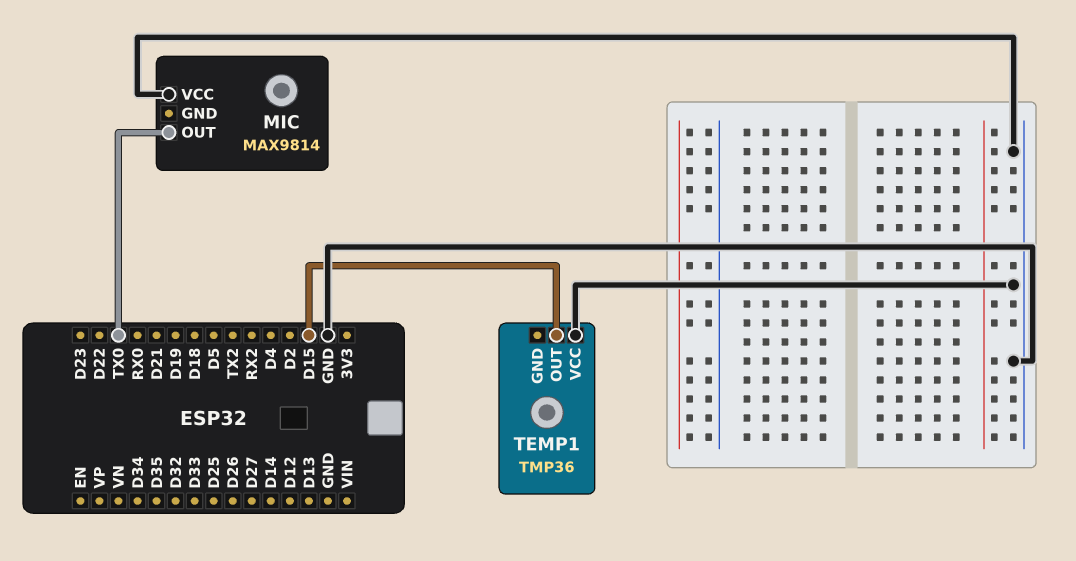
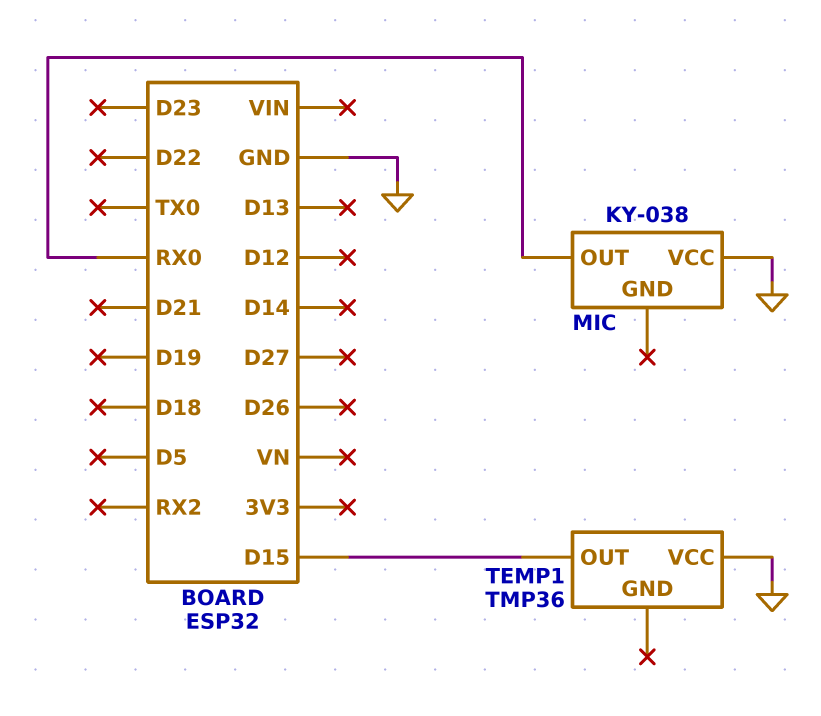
MIC: MAX9814 -> KY-038
MIC pin OUT: TX0 -> RX0

